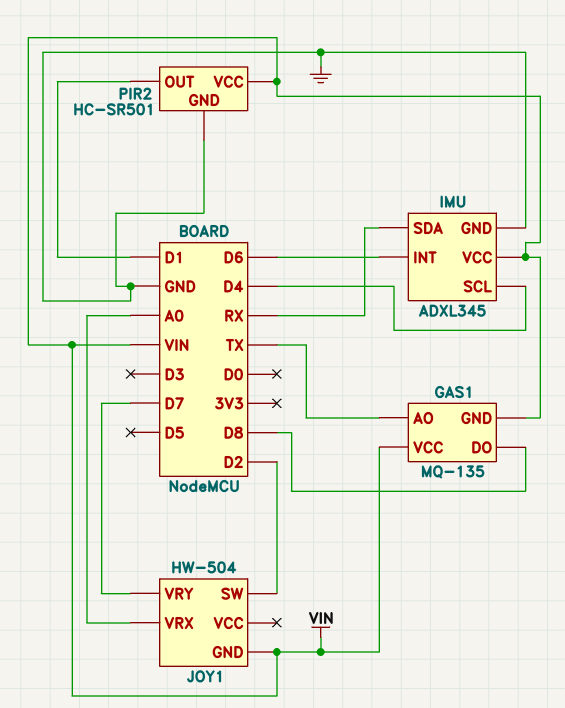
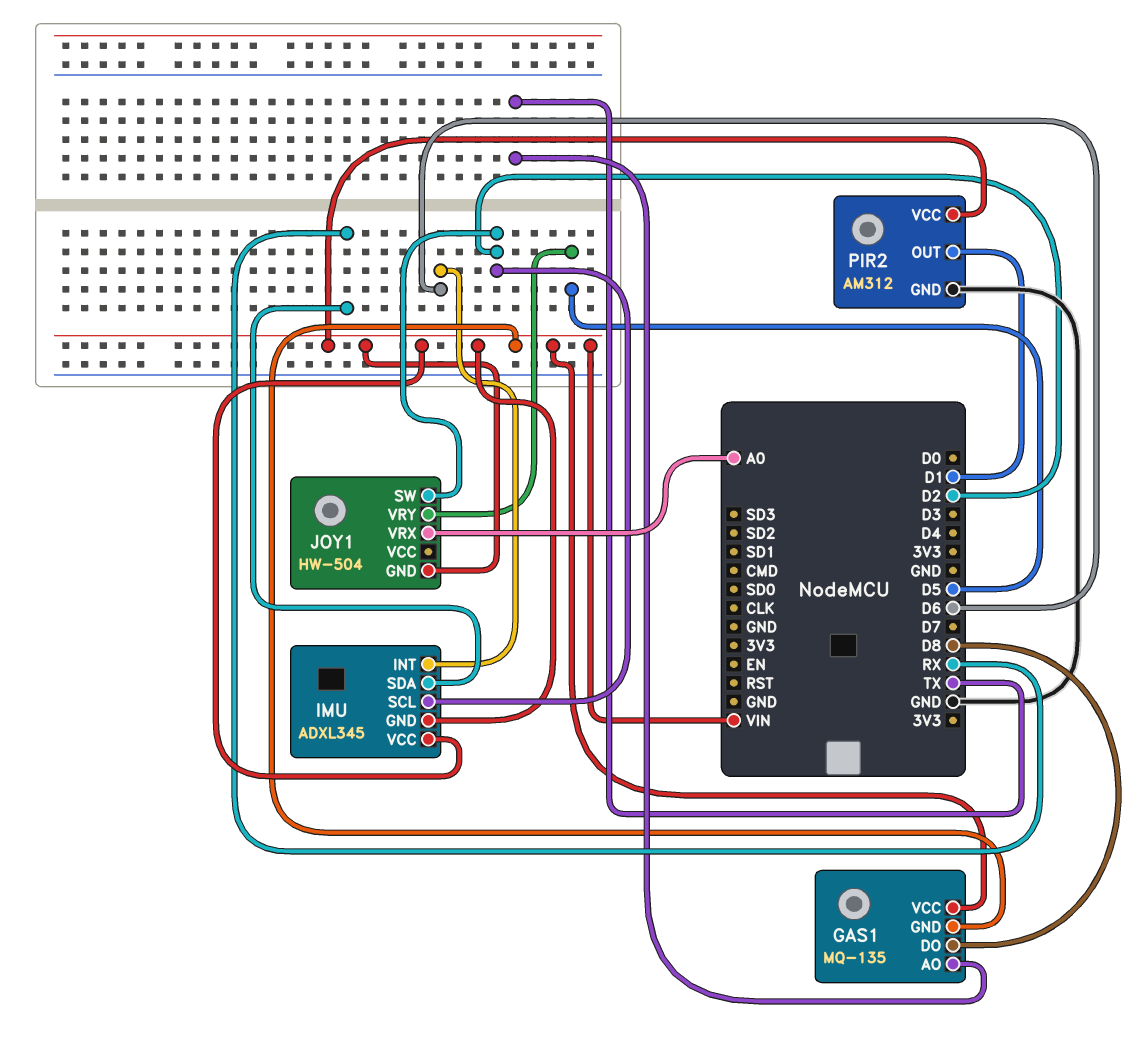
IMU pin GND: GND -> VIN
IMU pin SCL: D4 -> D2
JOY1 pin VRY: D7 -> D5
PIR2: HC-SR501 -> AM312

